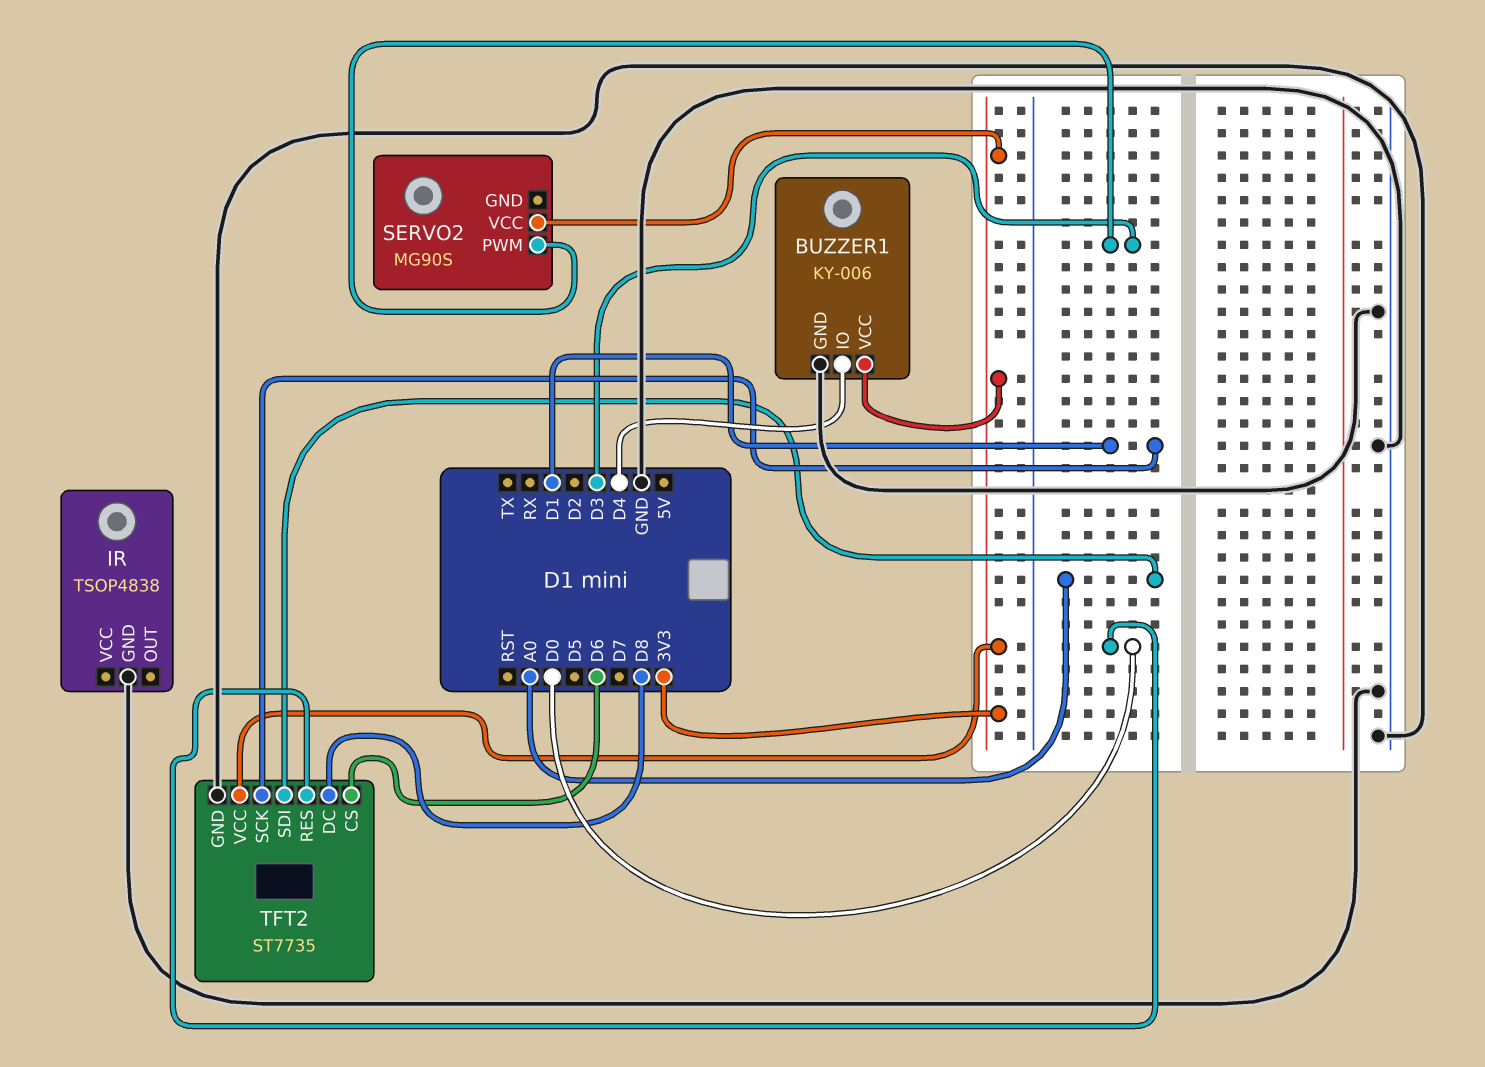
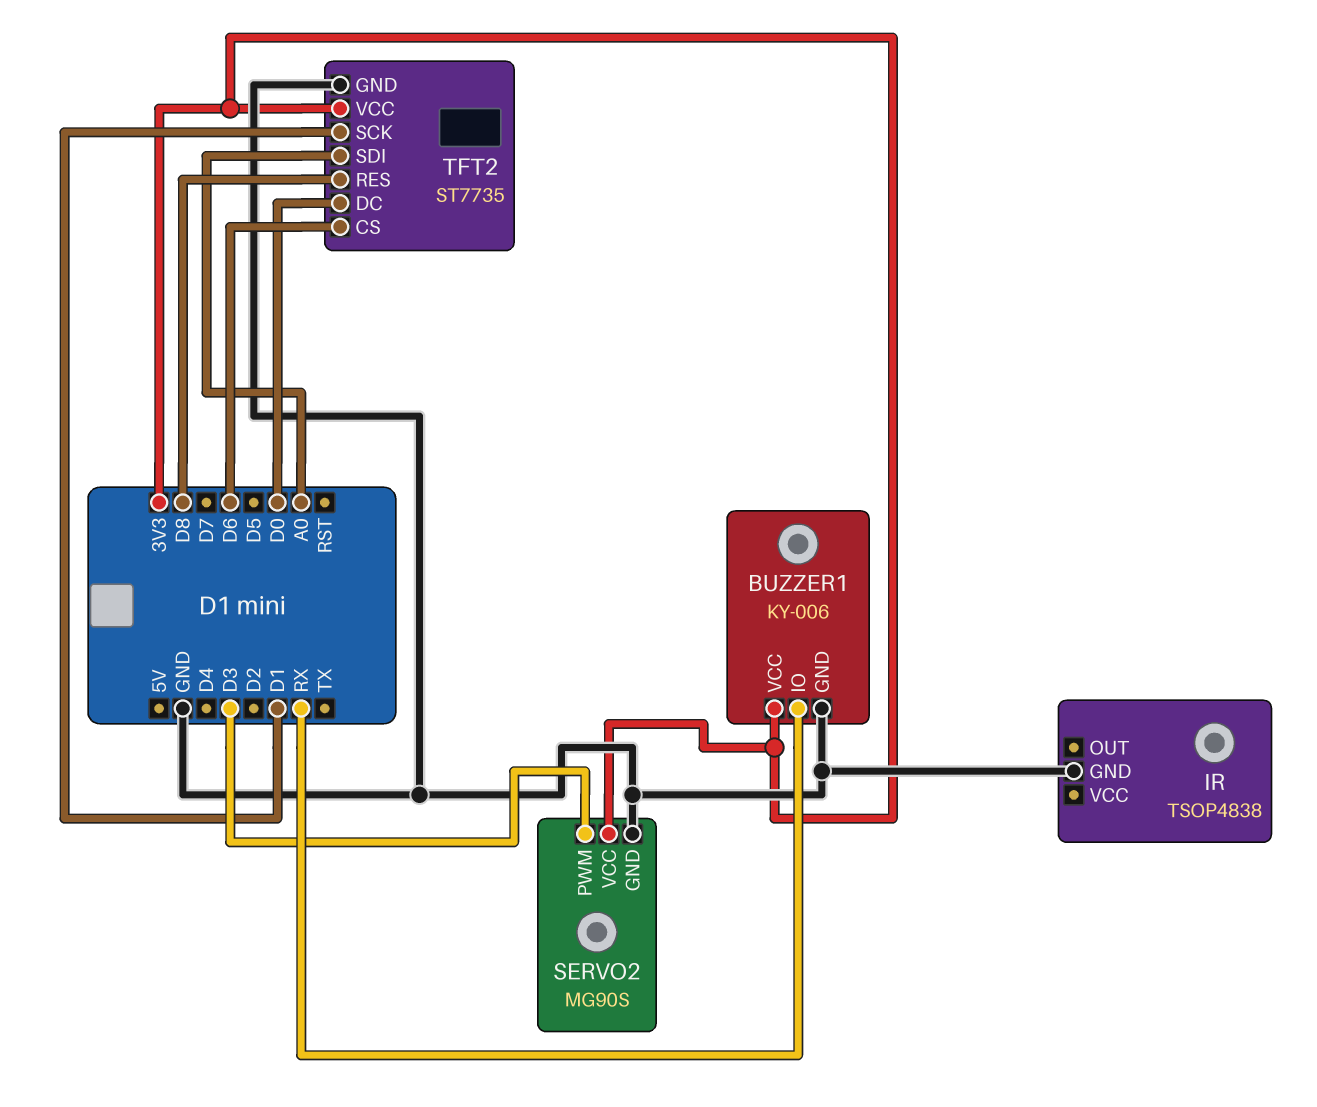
BUZZER1 pin IO: D4 -> RX
SERVO2 pin GND: none -> GND
TFT2 pin DC: D8 -> D0
TFT2 pin RES: D0 -> D8

